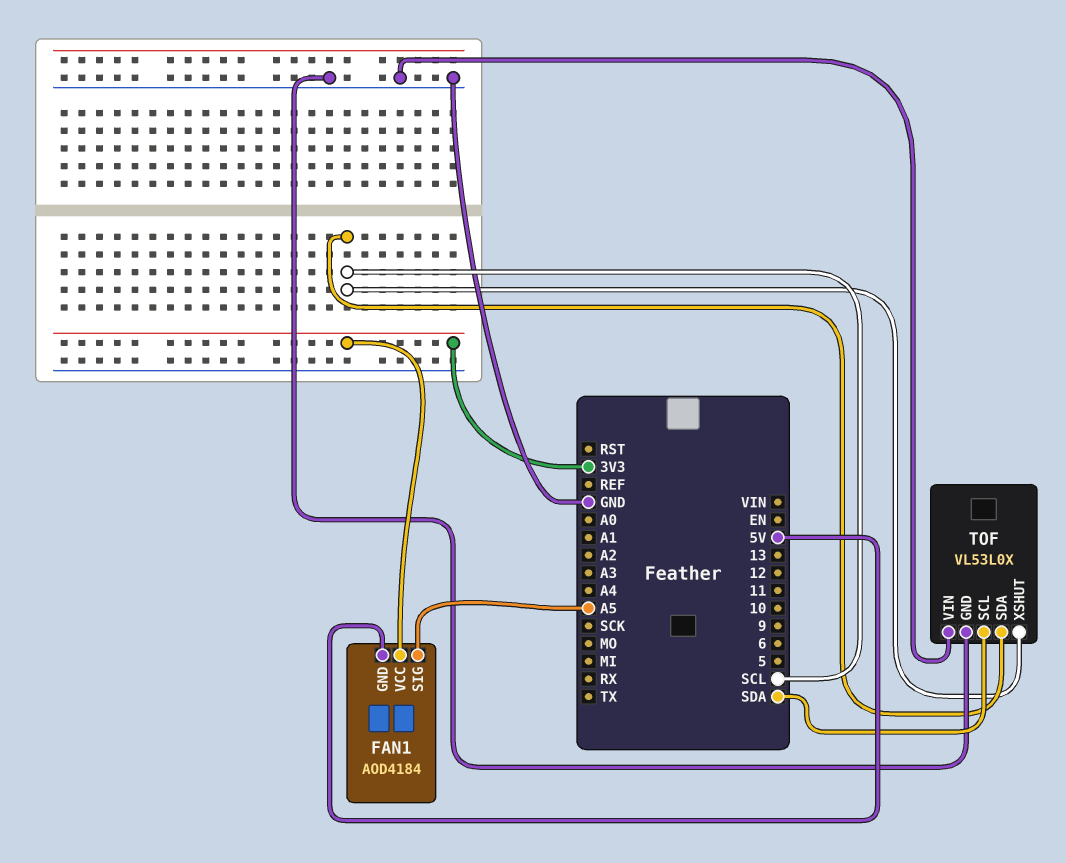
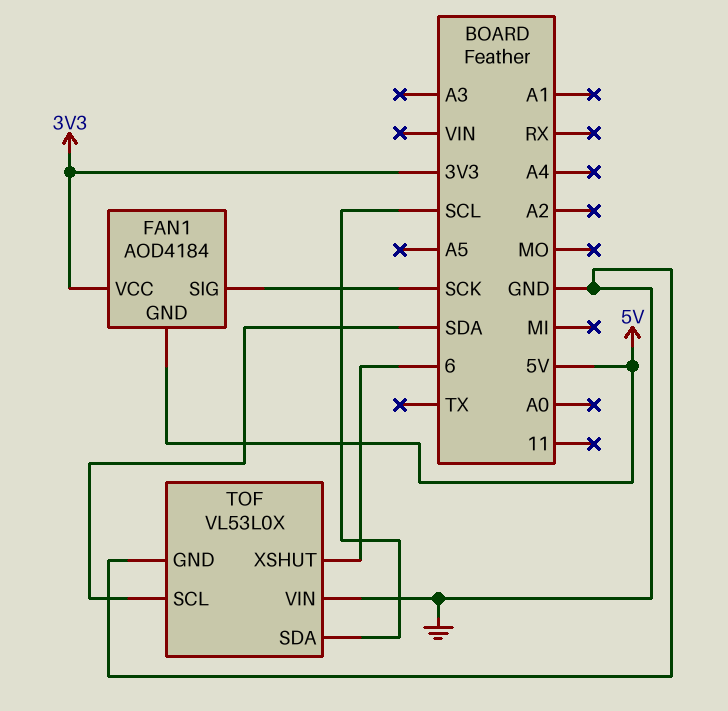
FAN1 pin SIG: A5 -> SCK
TOF pin XSHUT: SCL -> 6

